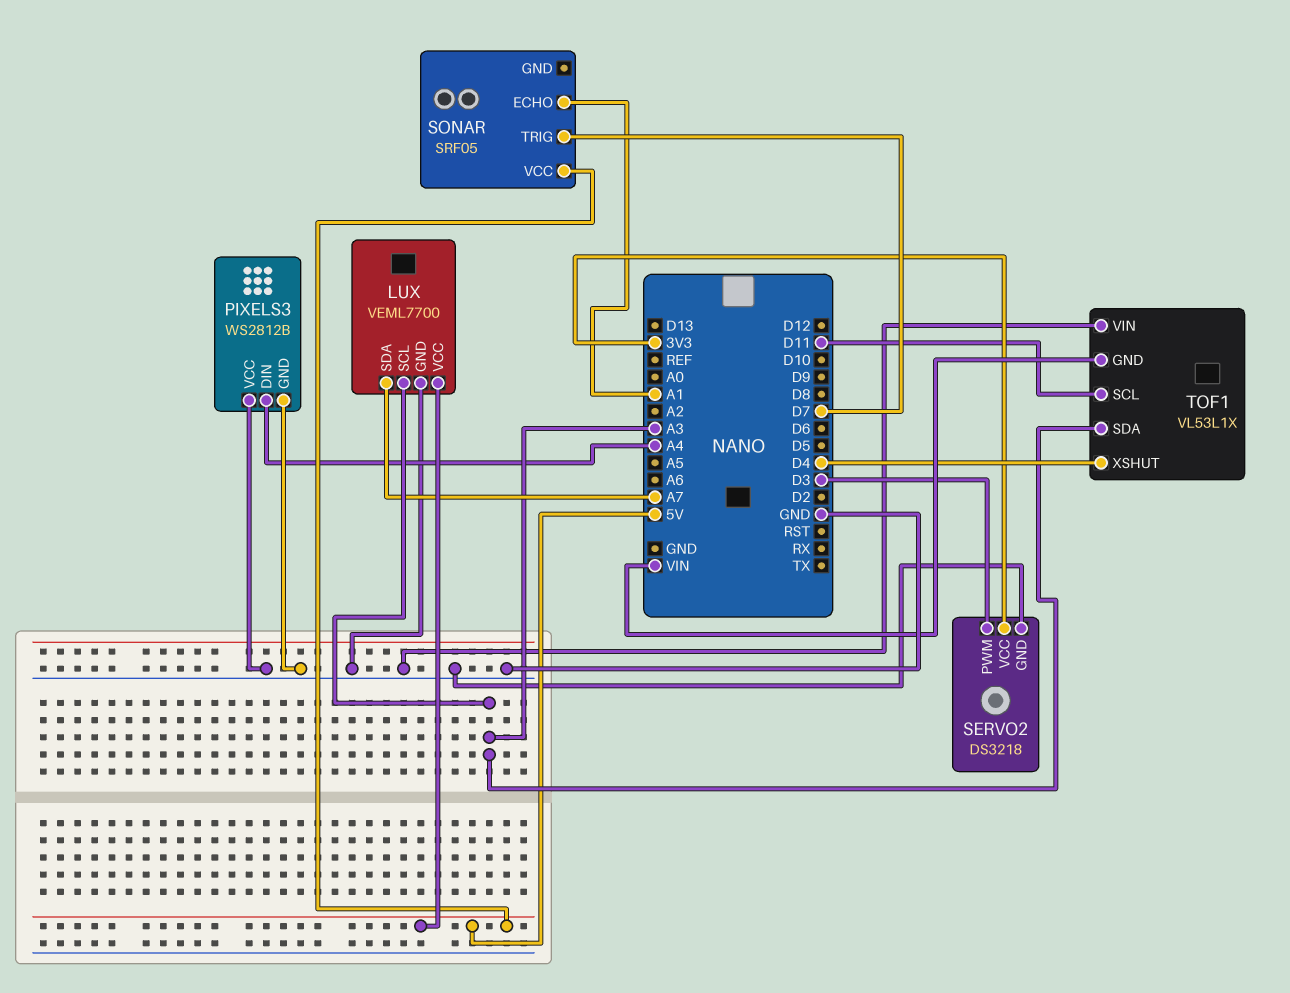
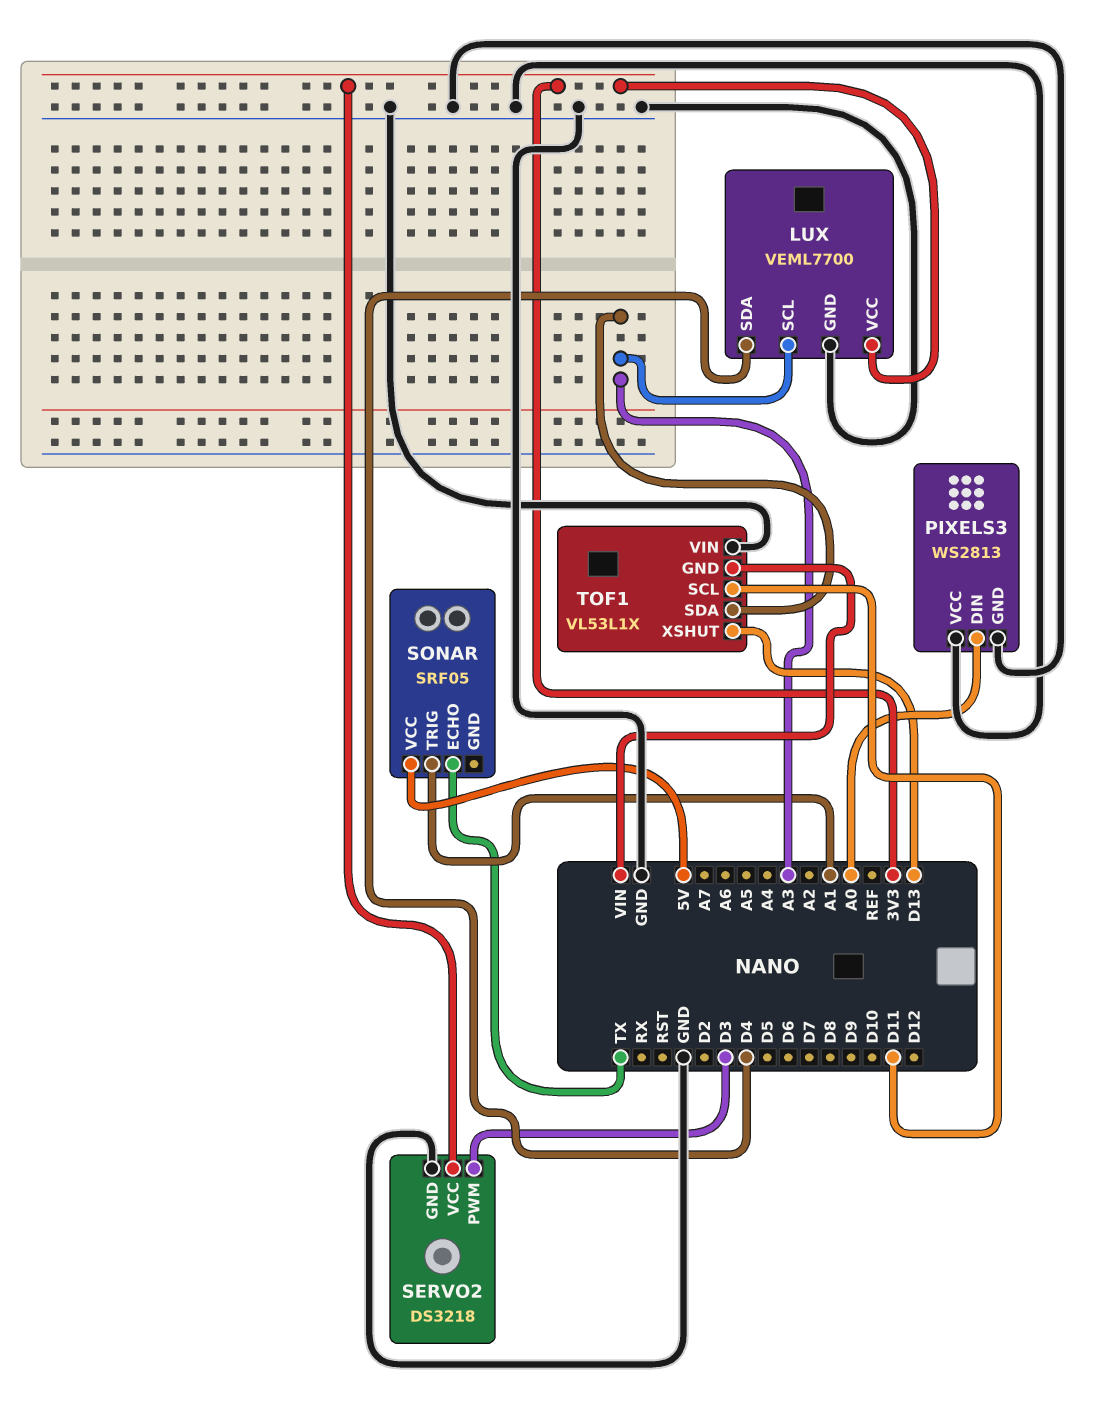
LUX pin SDA: A7 -> D4
LUX pin VCC: 5V -> 3V3
PIXELS3: WS2812B -> WS2813
PIXELS3 pin DIN: A4 -> A0
SONAR pin ECHO: A1 -> TX
SONAR pin TRIG: D7 -> A1
TOF1 pin XSHUT: D4 -> D13

